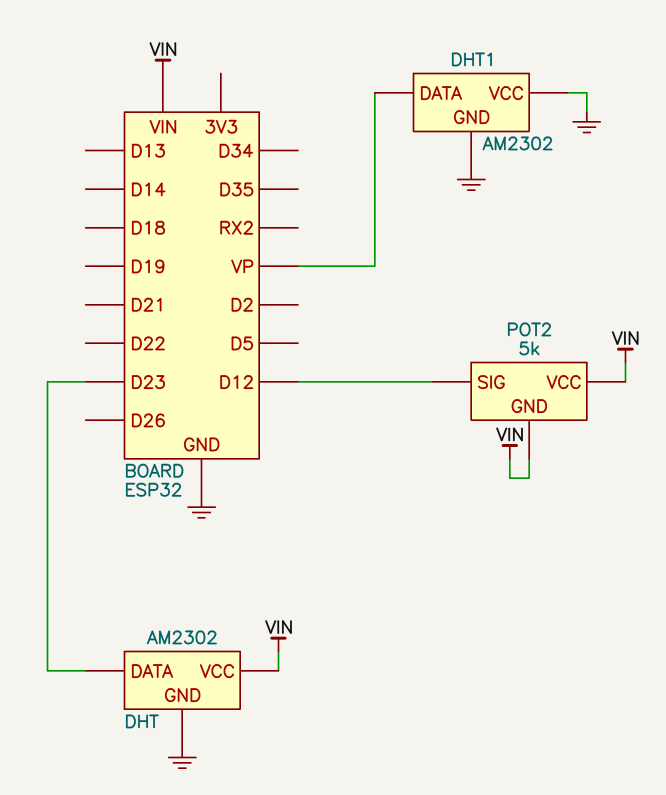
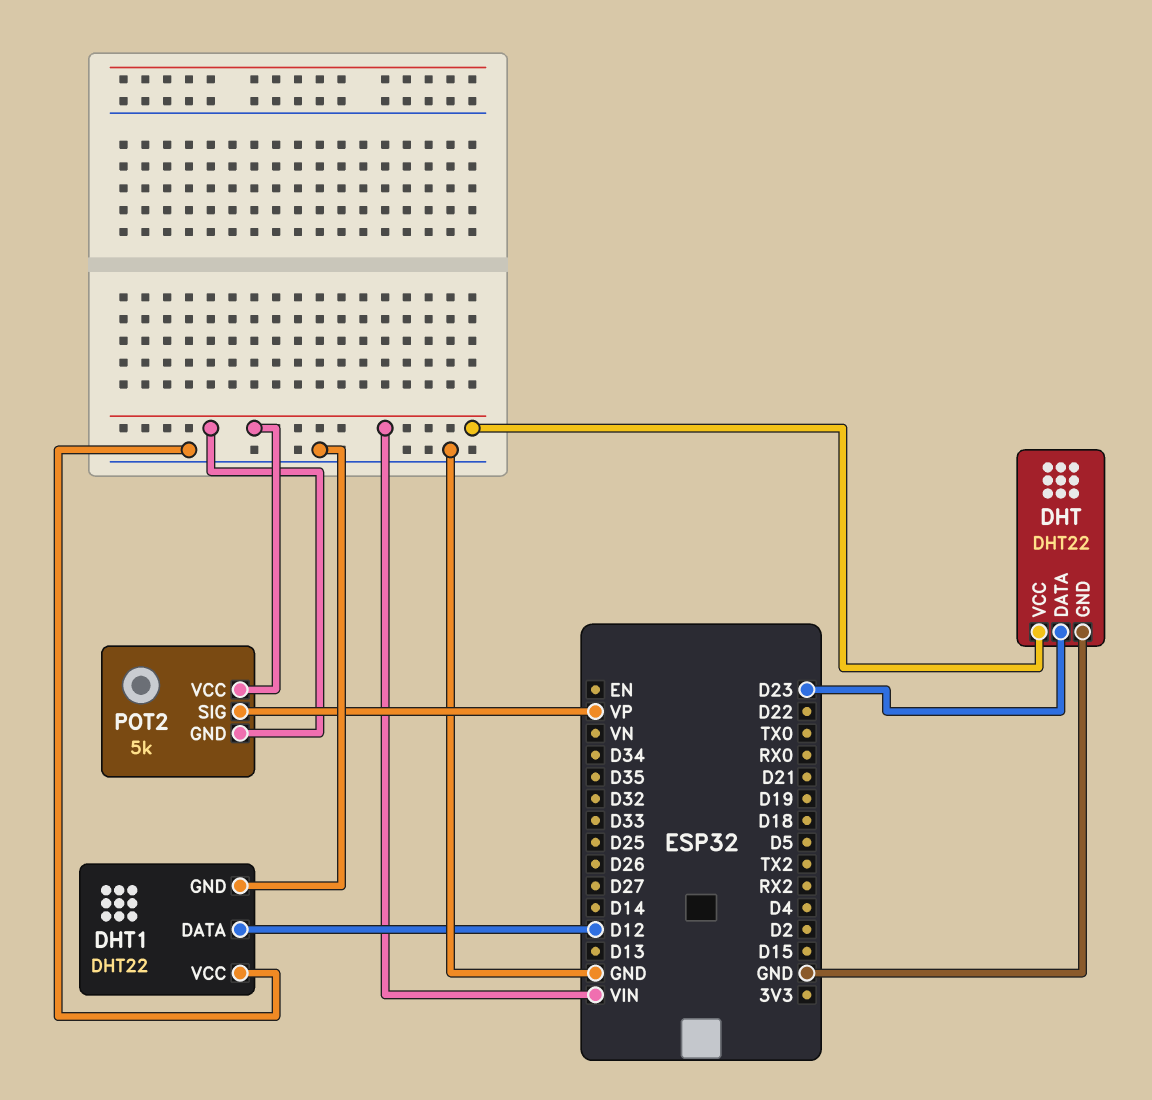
DHT: AM2302 -> DHT22
DHT1: AM2302 -> DHT22
DHT1 pin DATA: VP -> D12
POT2 pin SIG: D12 -> VP

